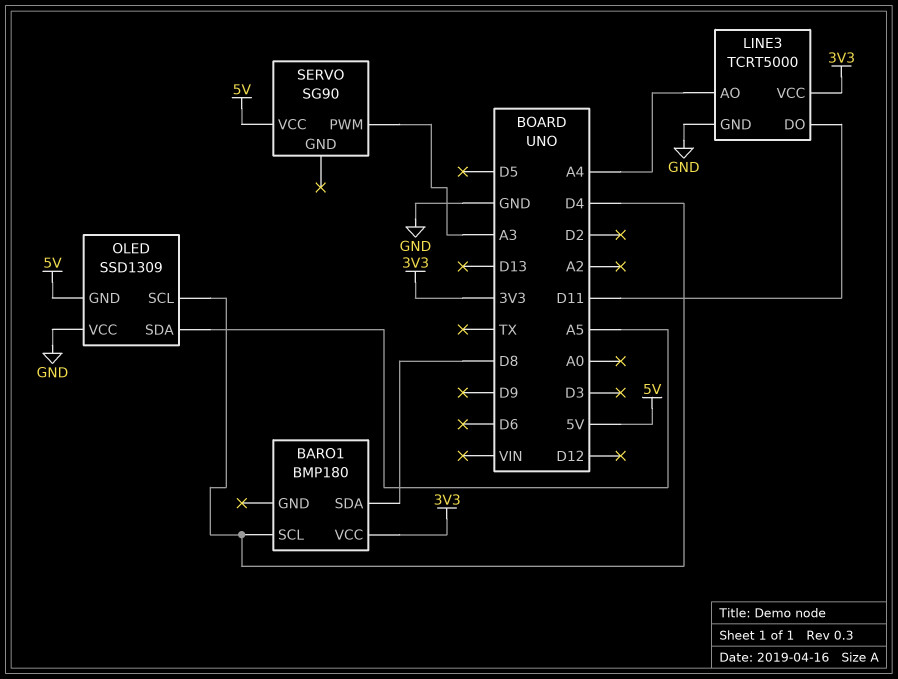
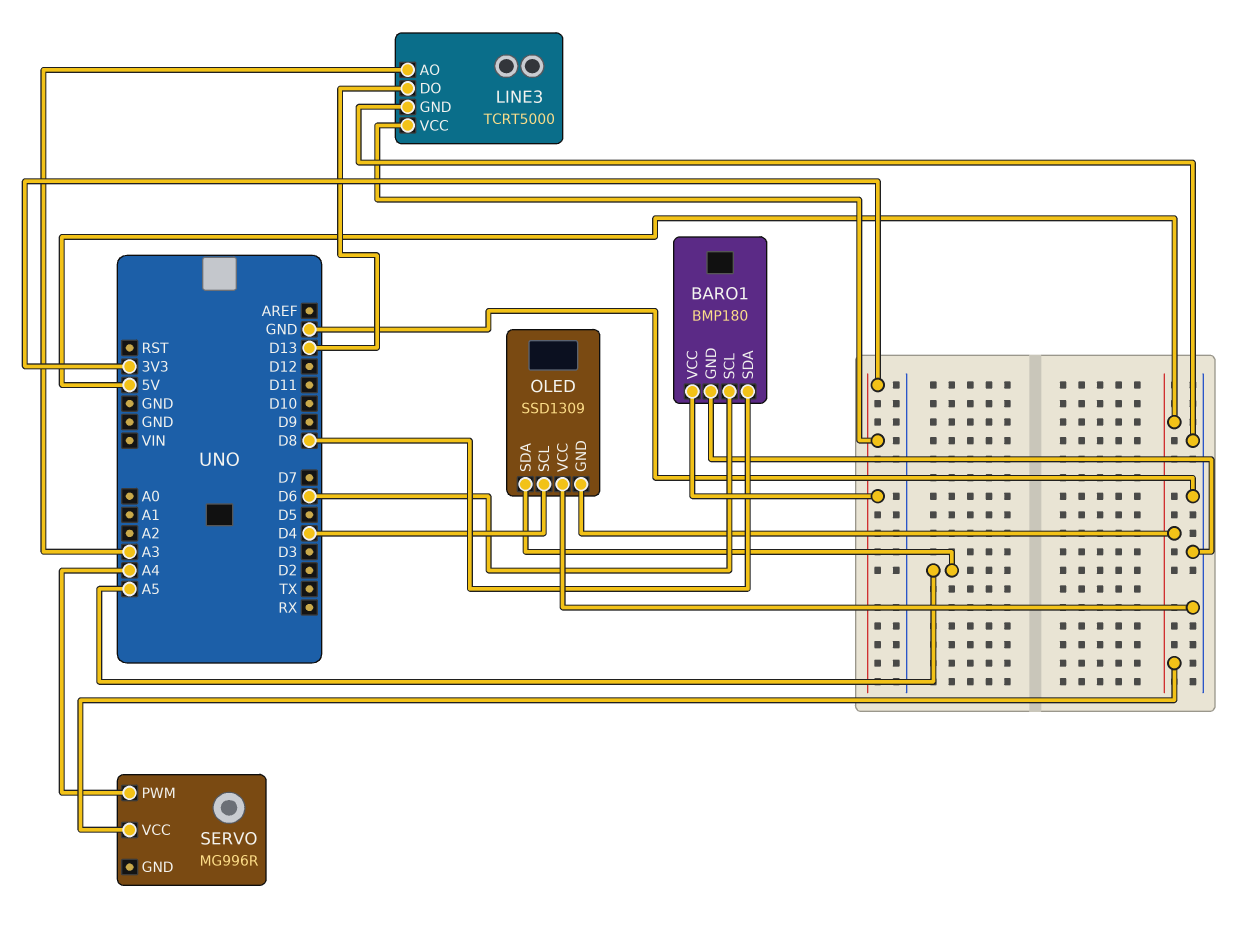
BARO1 pin GND: none -> GND
BARO1 pin SCL: D4 -> D6
LINE3 pin AO: A4 -> A3
LINE3 pin DO: D11 -> D13
SERVO: SG90 -> MG996R
SERVO pin PWM: A3 -> A4

